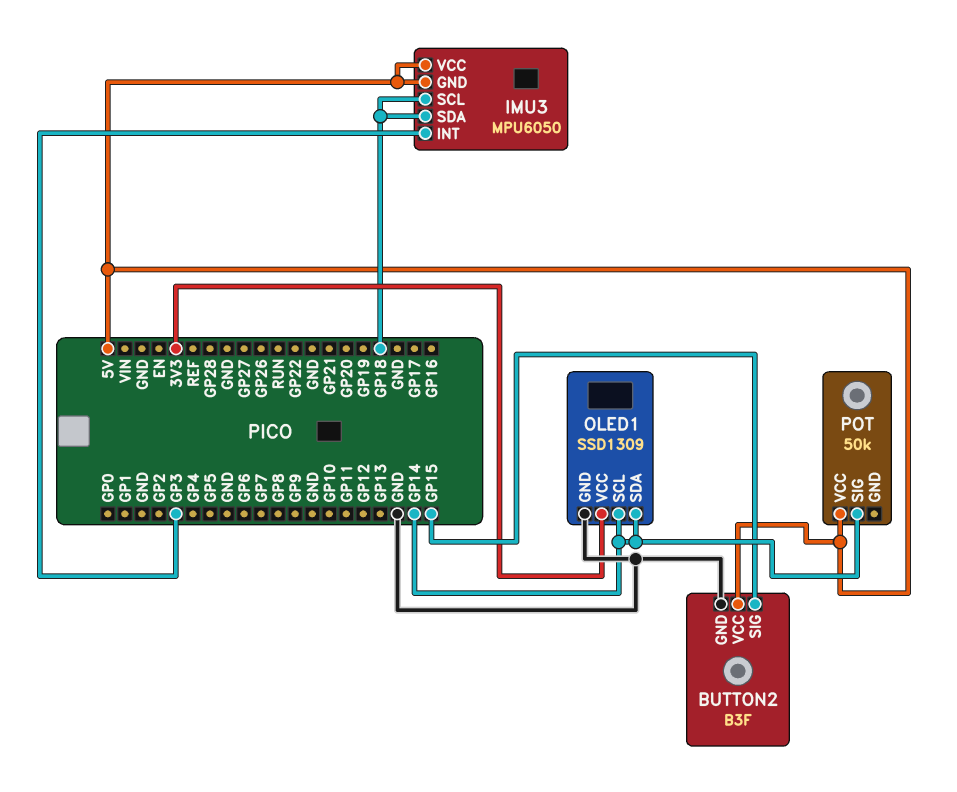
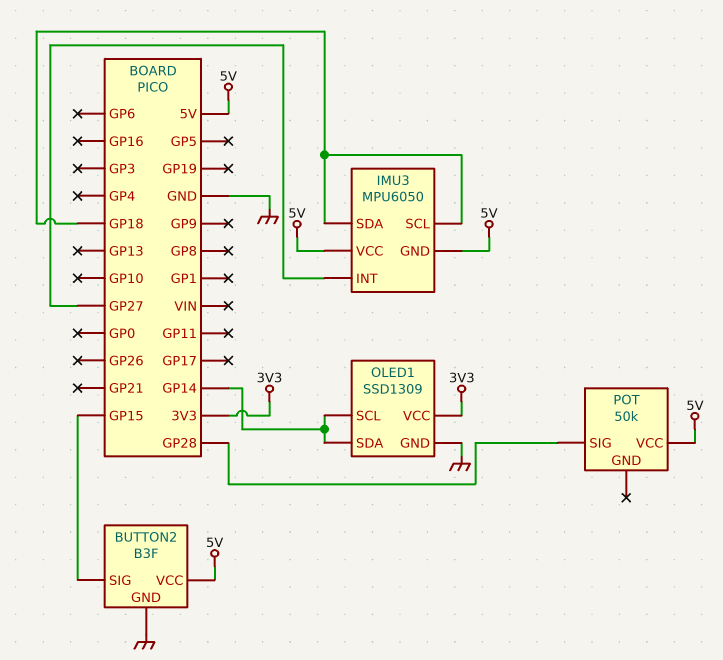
IMU3 pin INT: GP3 -> GP27
POT pin SIG: GP14 -> GP28

